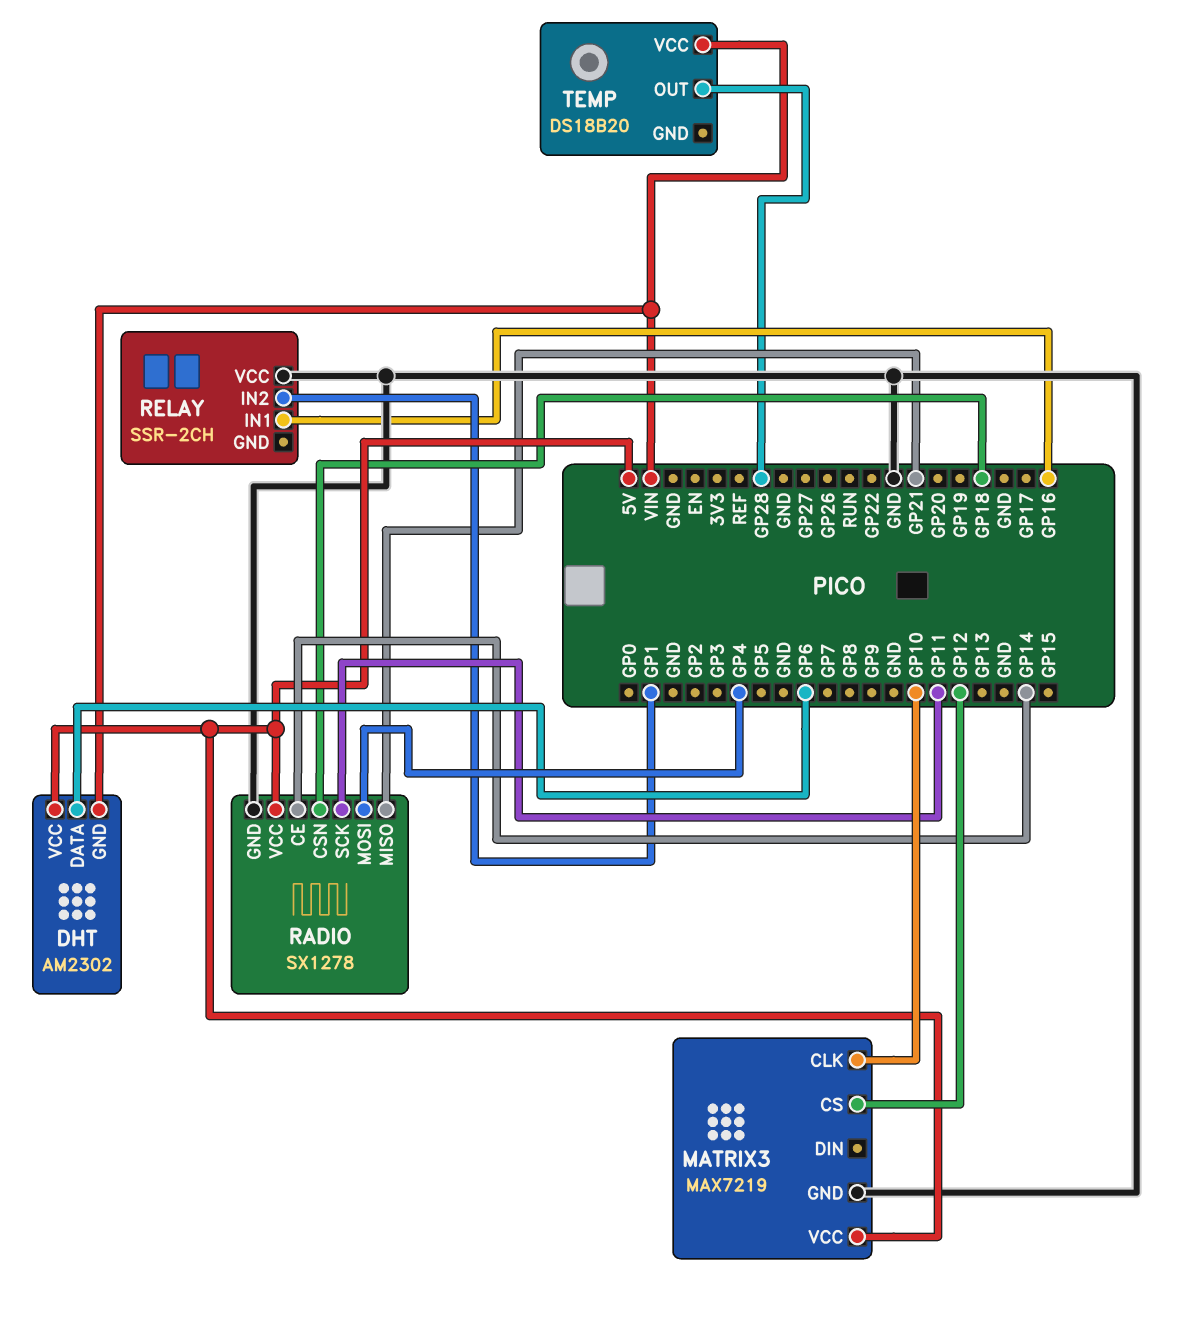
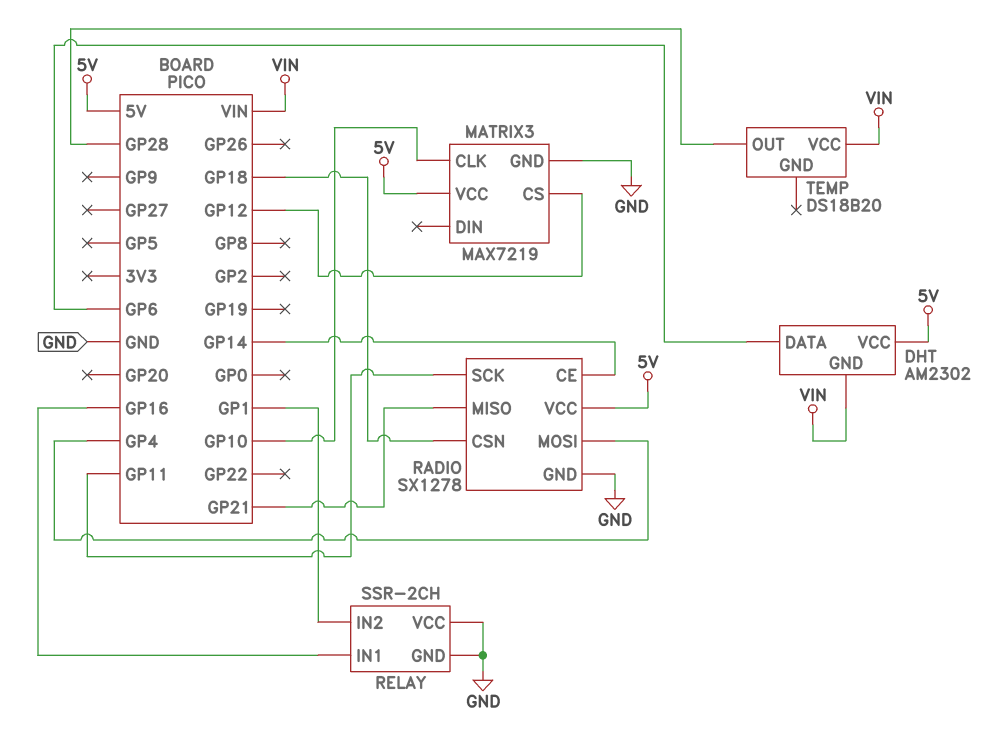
RELAY pin GND: none -> GND

